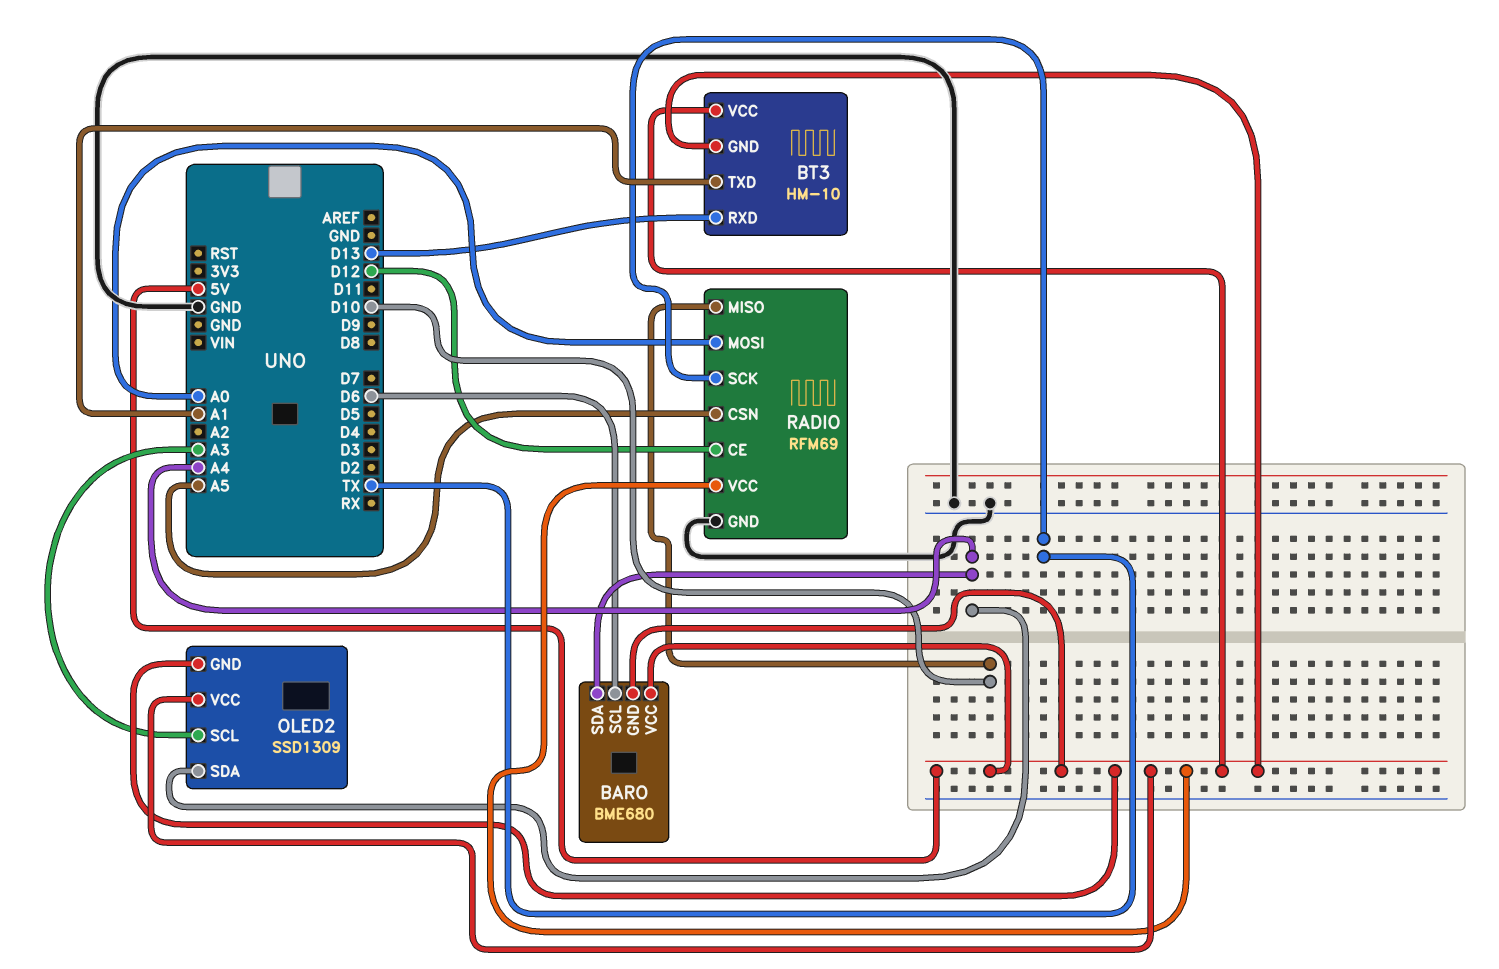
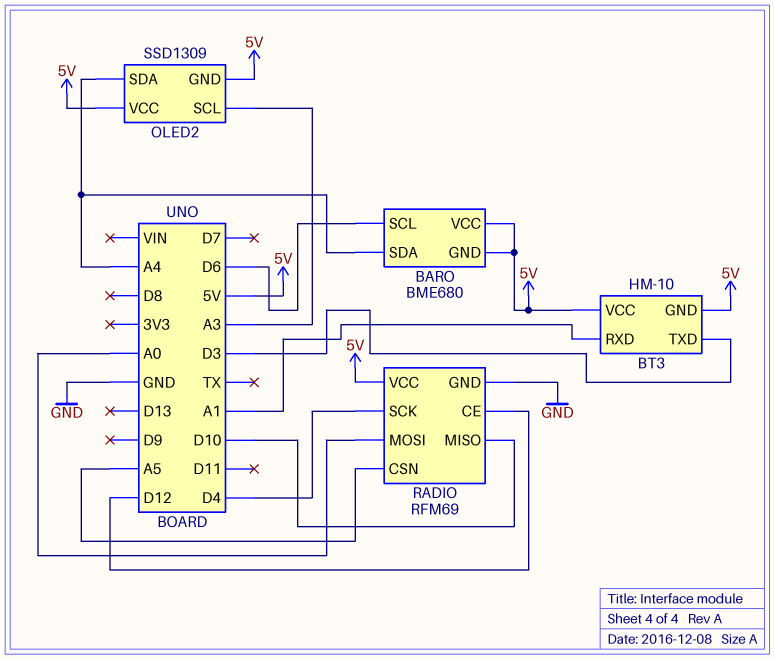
BT3 pin RXD: D13 -> A1
BT3 pin TXD: A1 -> D3
RADIO pin SCK: TX -> D4

